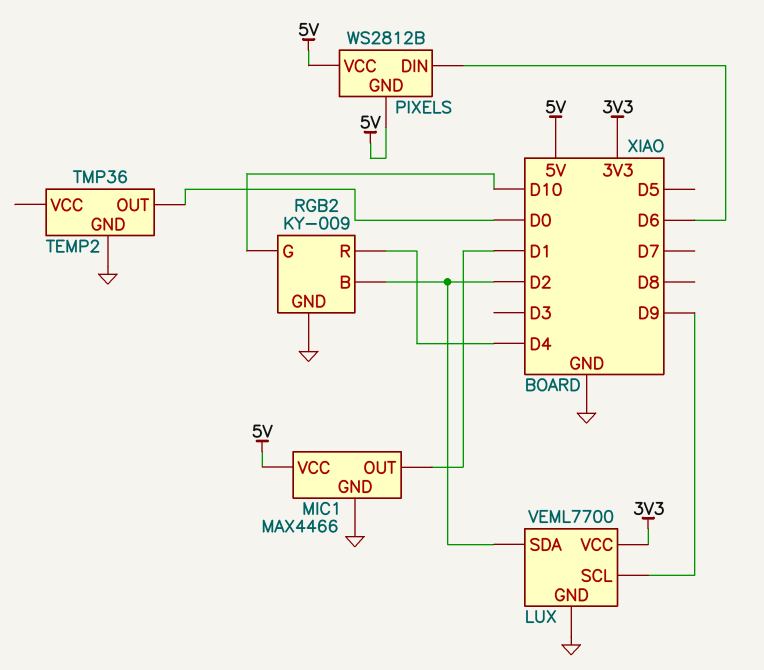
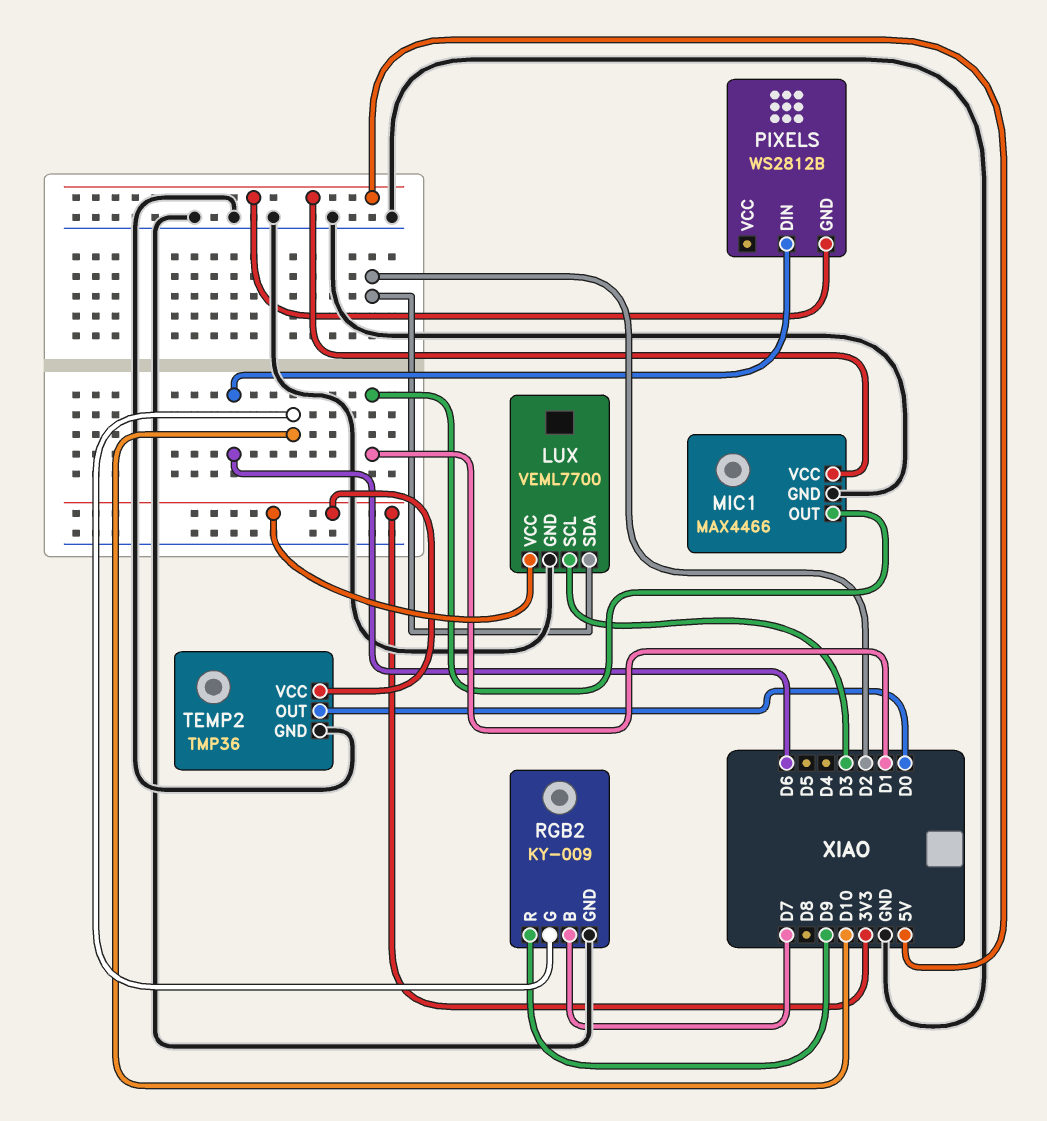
LUX pin SCL: D9 -> D3
PIXELS pin VCC: 5V -> none
RGB2 pin B: D2 -> D7
RGB2 pin R: D4 -> D9
TEMP2 pin VCC: none -> 3V3

